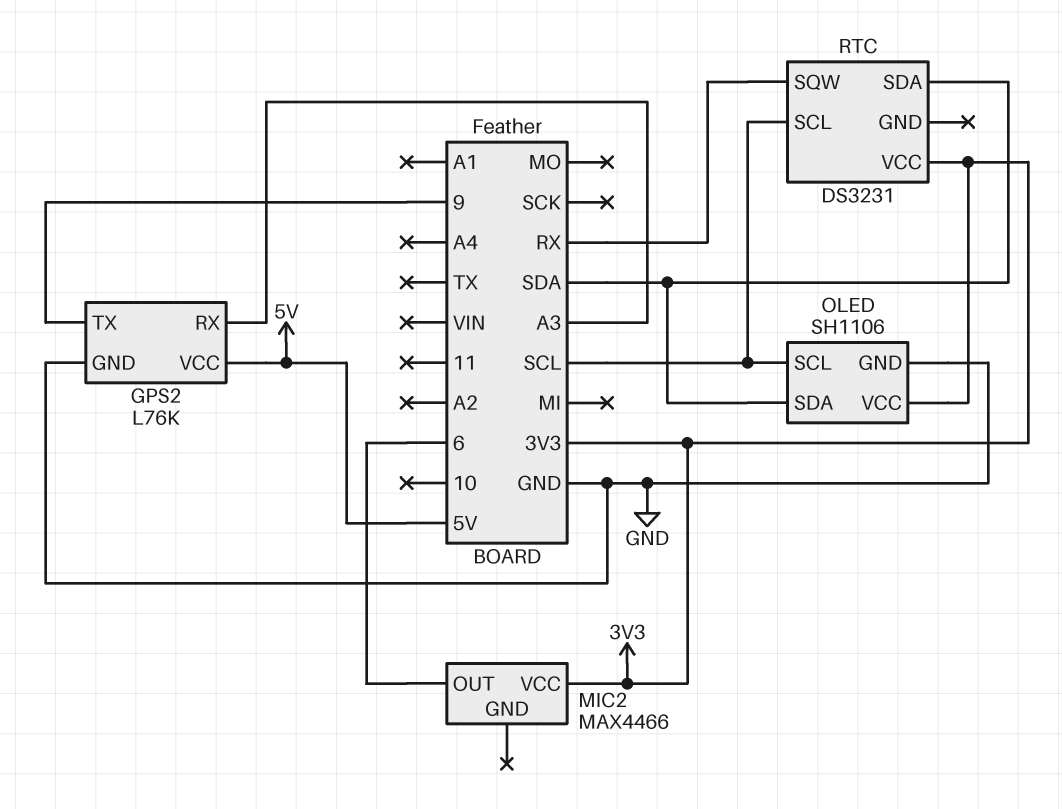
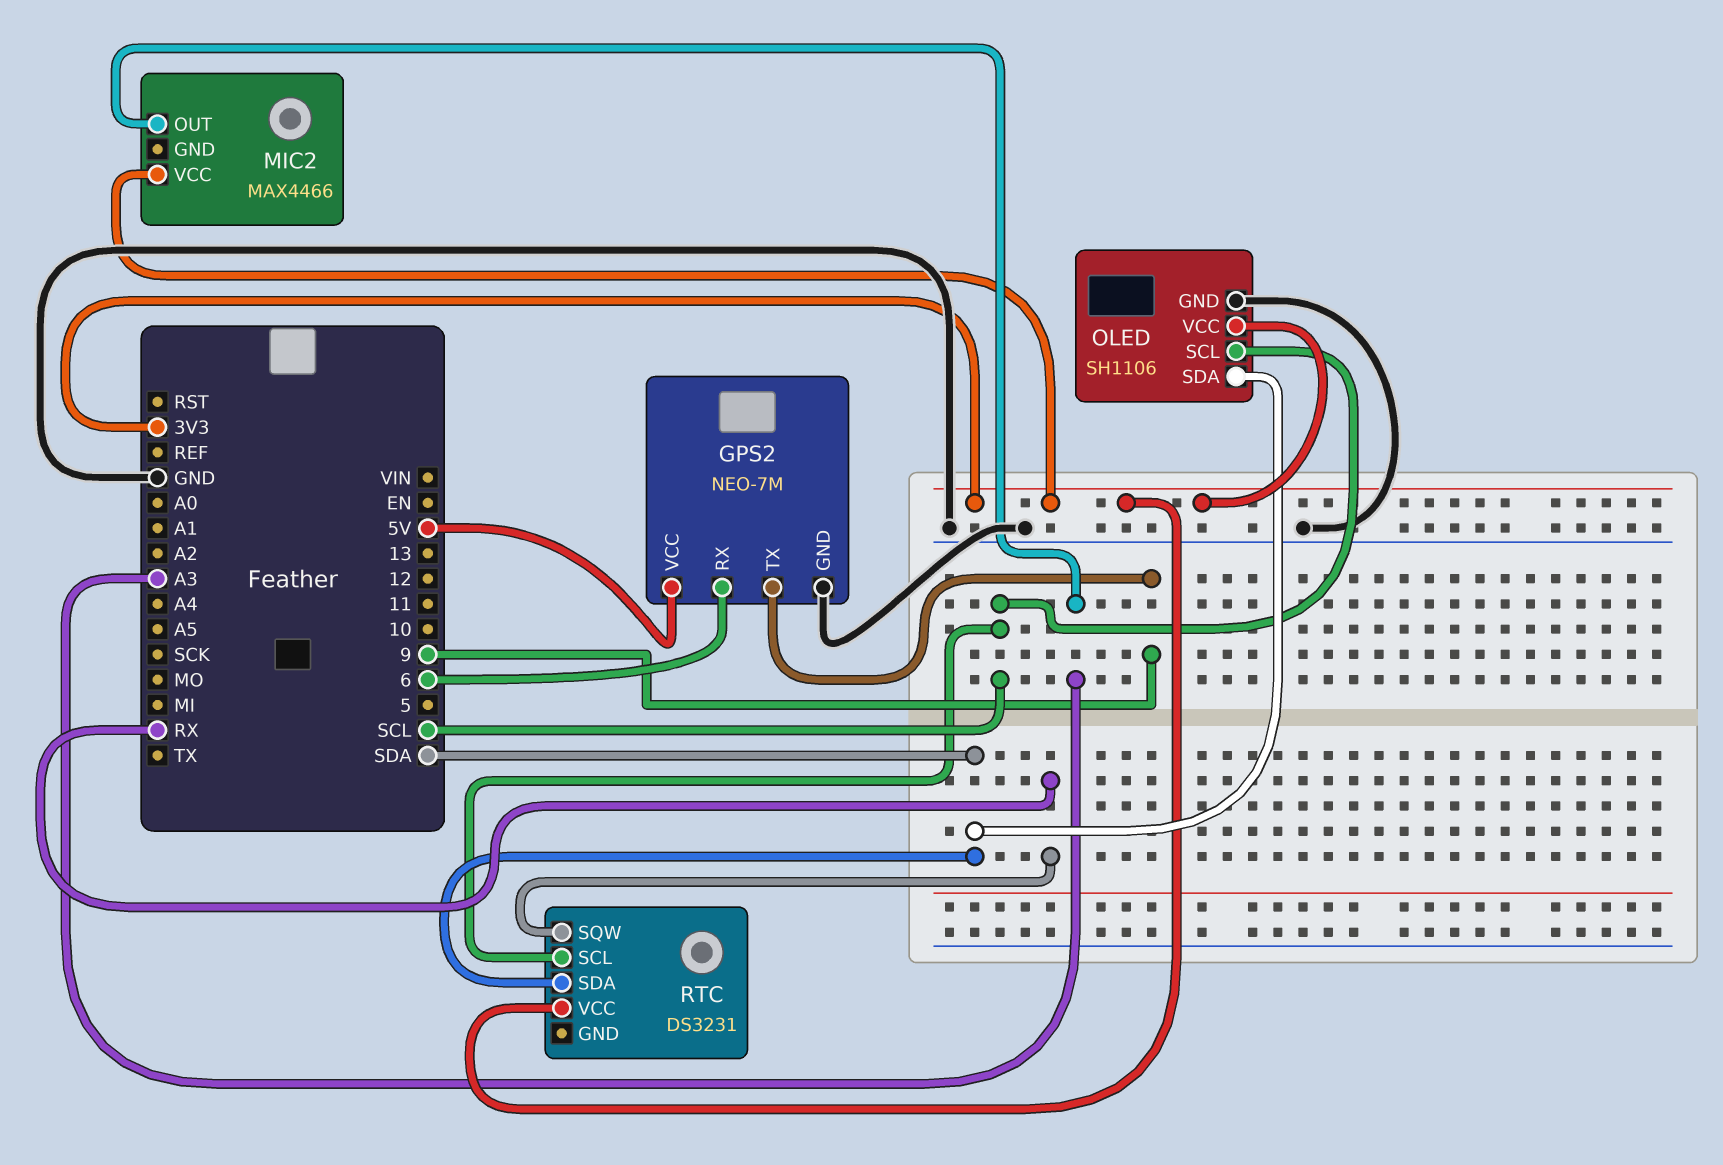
GPS2: L76K -> NEO-7M
GPS2 pin RX: A3 -> 6
MIC2 pin OUT: 6 -> A3

